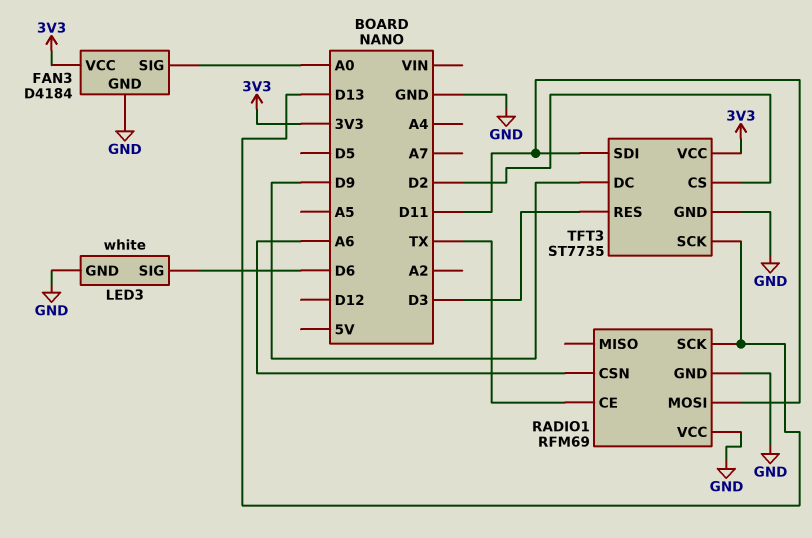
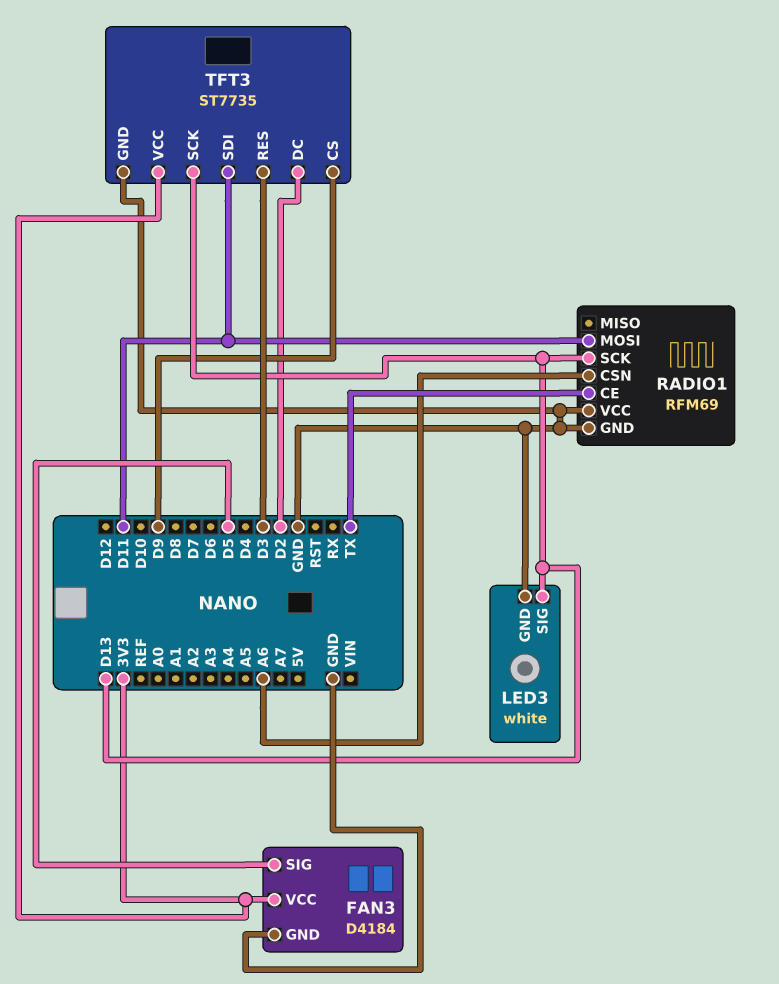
FAN3 pin SIG: A0 -> D5
LED3 pin SIG: D6 -> D13
TFT3 pin CS: D2 -> D9
TFT3 pin DC: D9 -> D2

